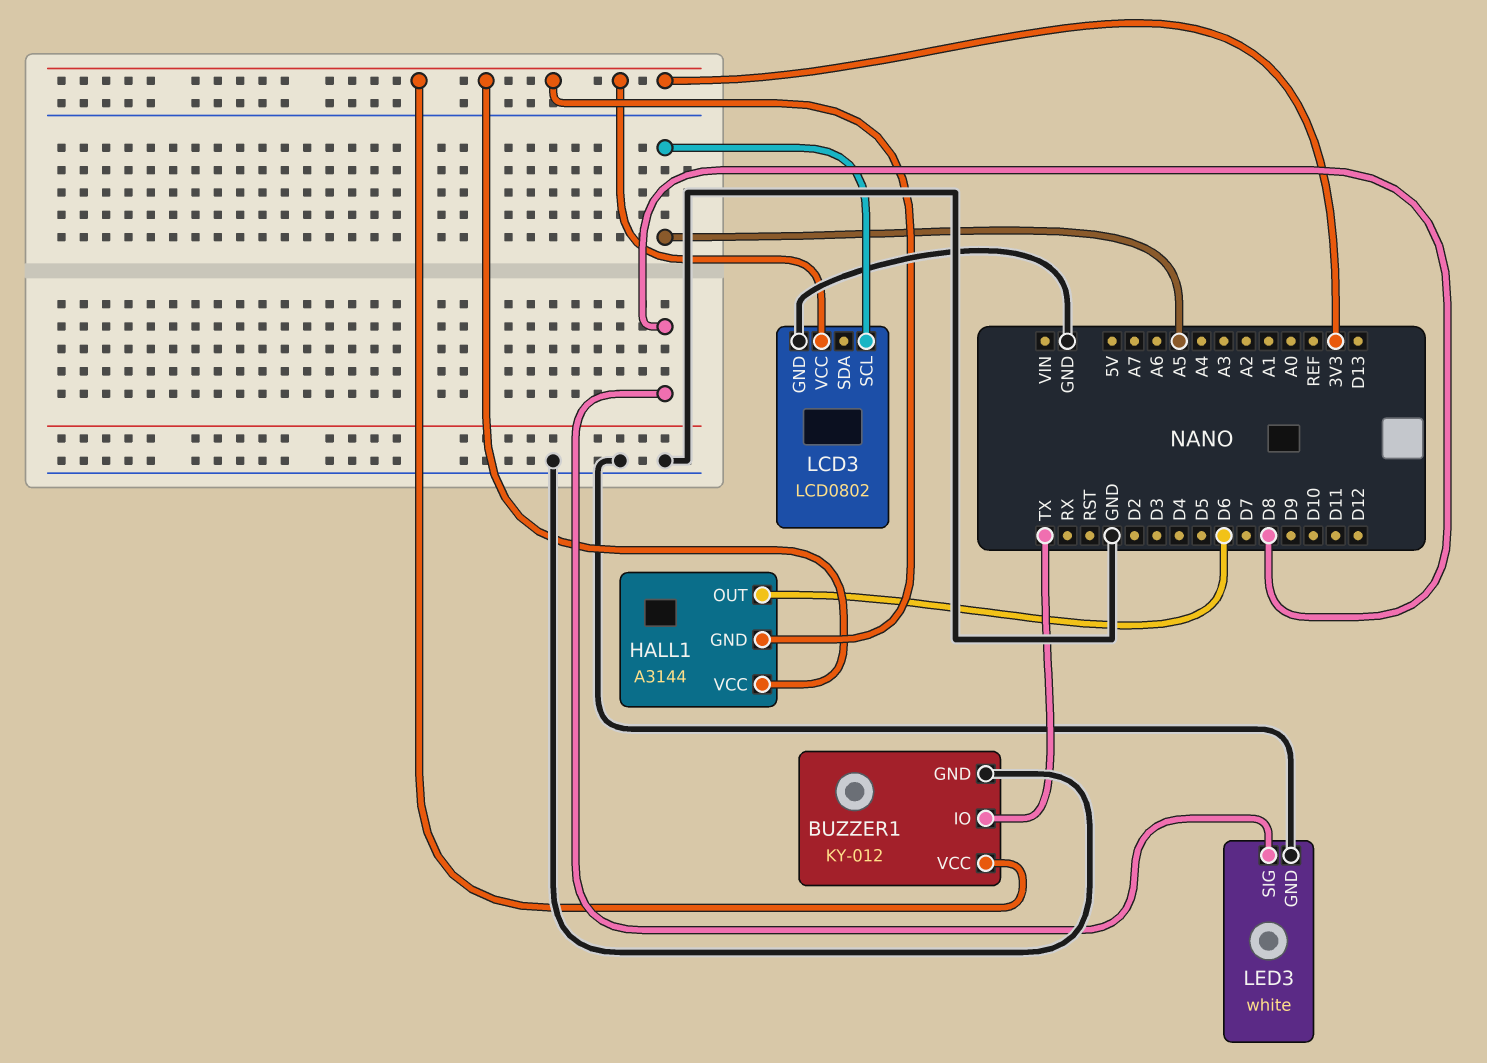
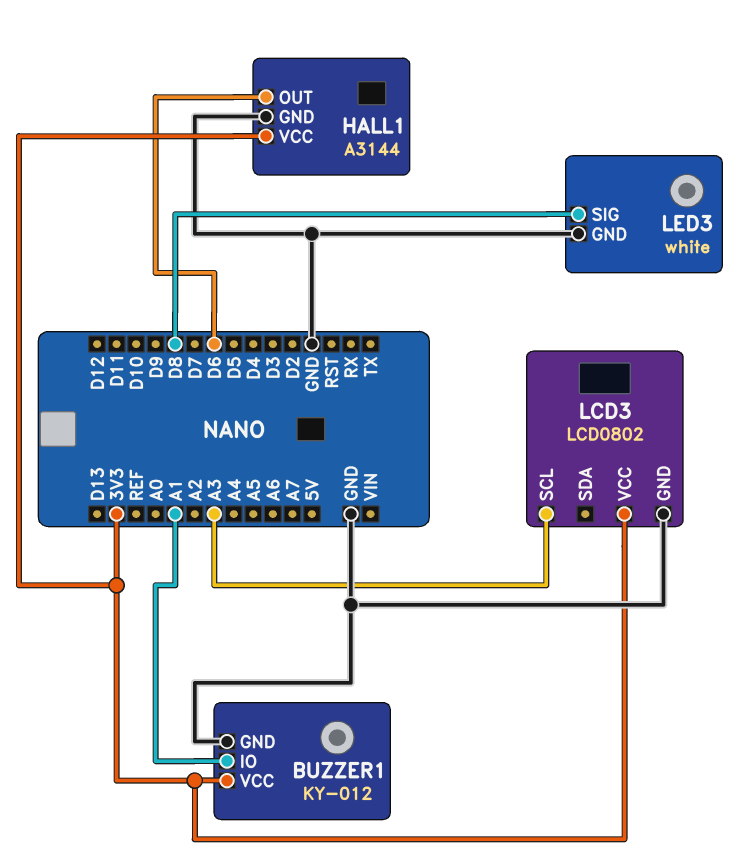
BUZZER1 pin IO: TX -> A1
HALL1 pin GND: 3V3 -> GND
LCD3 pin SCL: A5 -> A3

